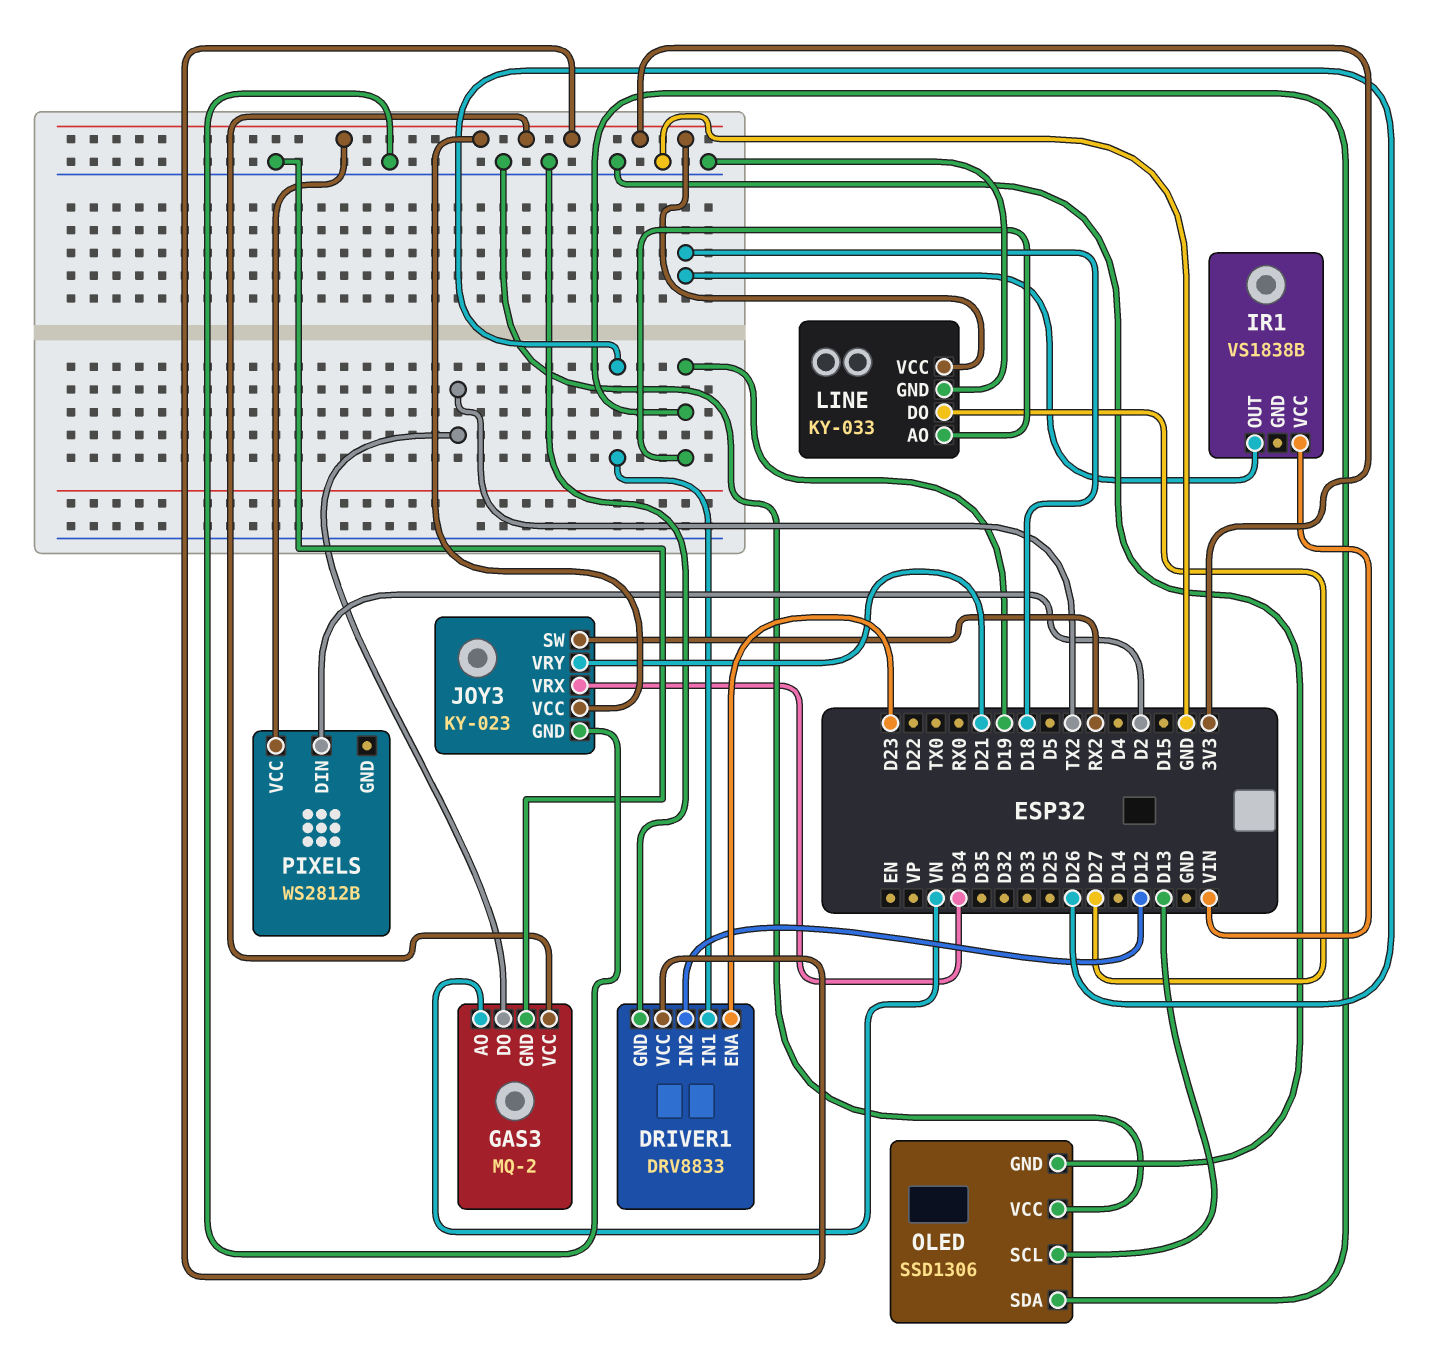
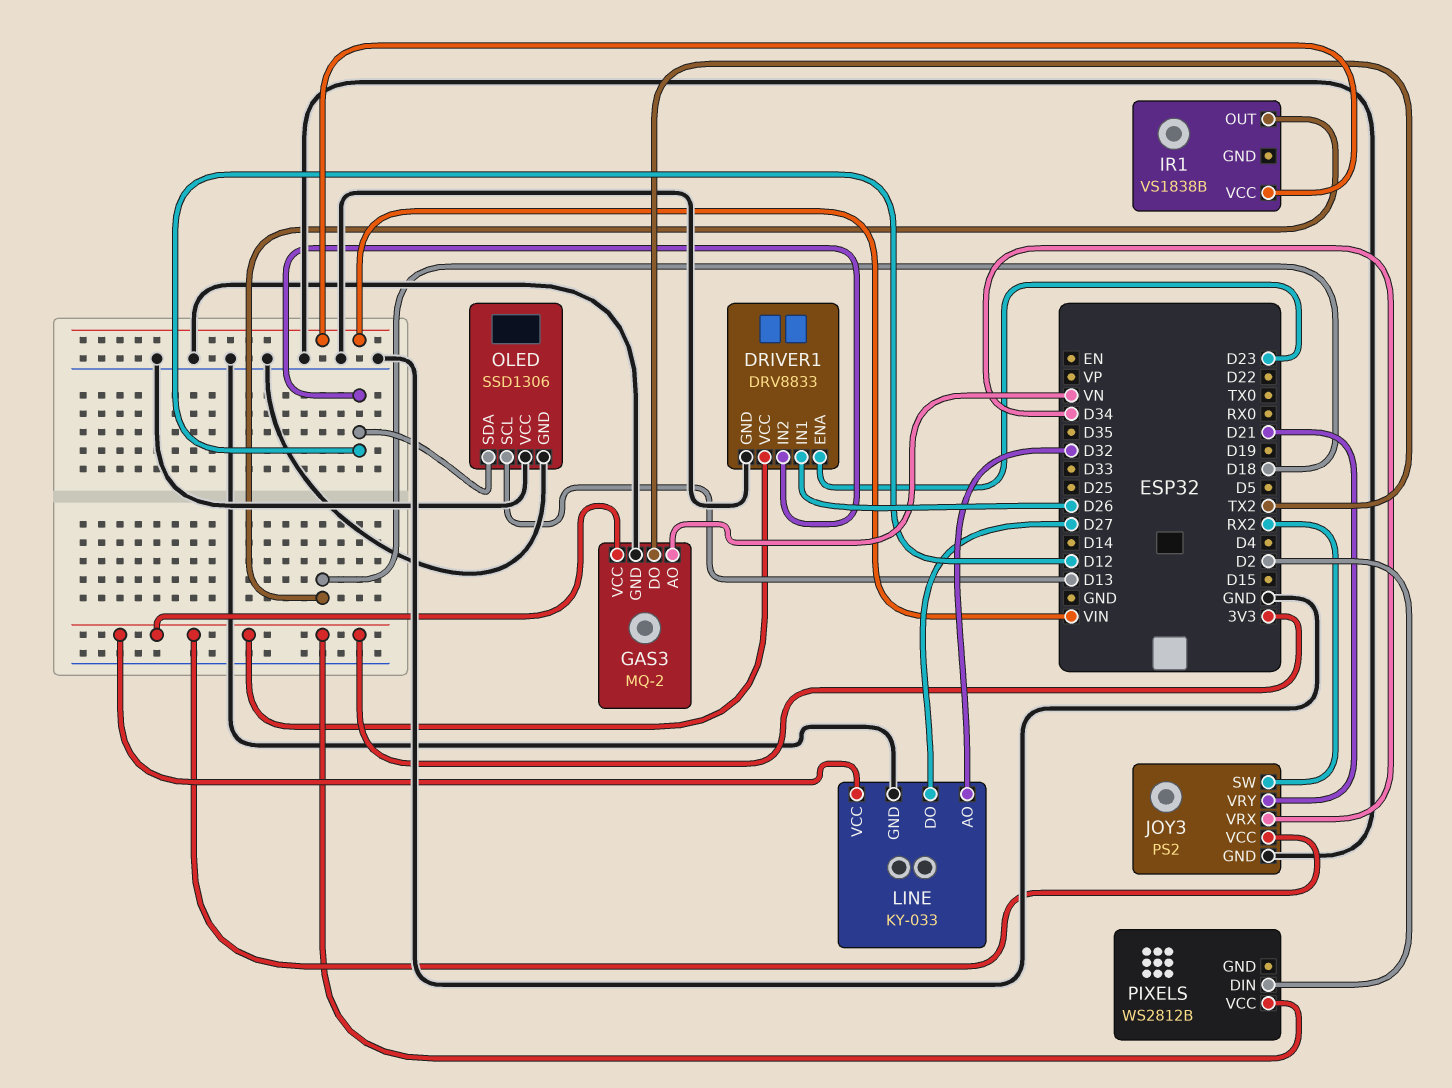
JOY3: KY-023 -> PS2
LINE pin AO: D19 -> D32
OLED pin SDA: D19 -> D12

